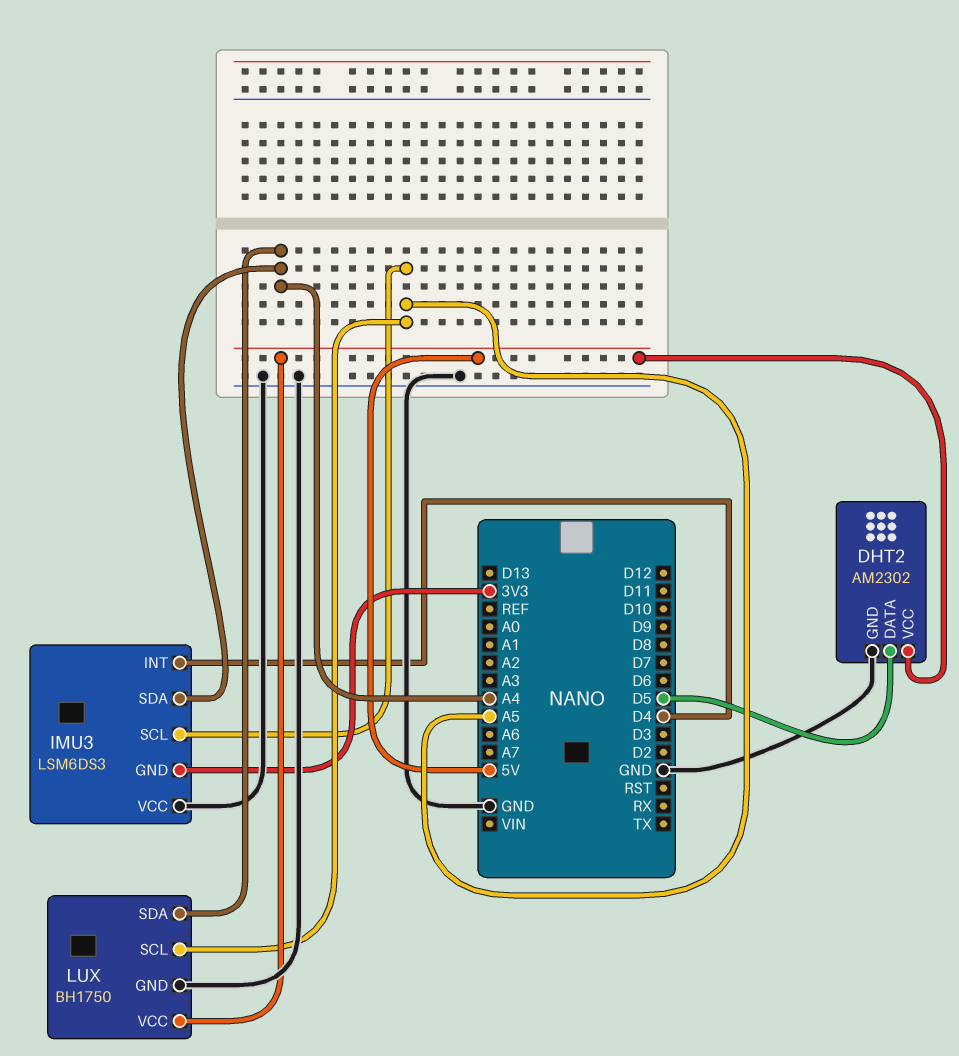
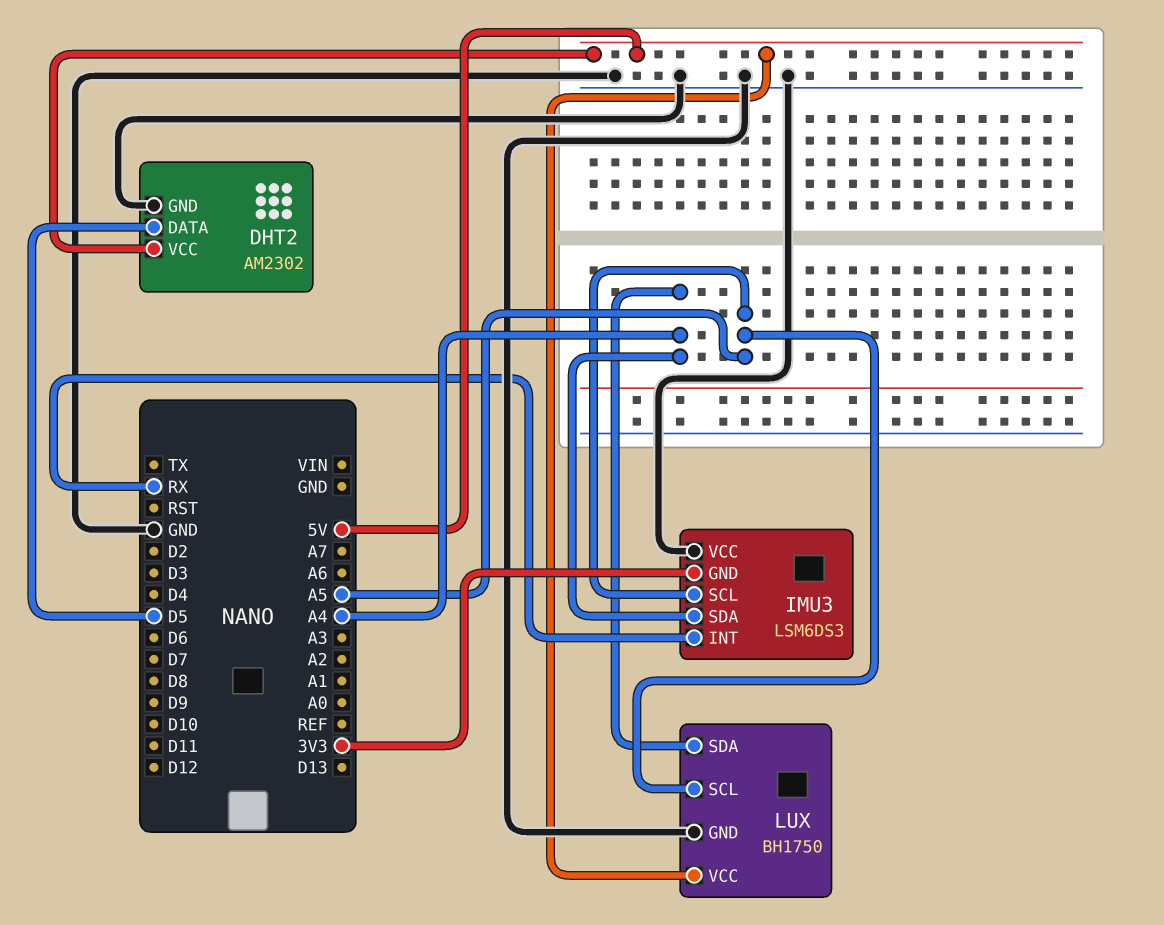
IMU3 pin INT: D4 -> RX

